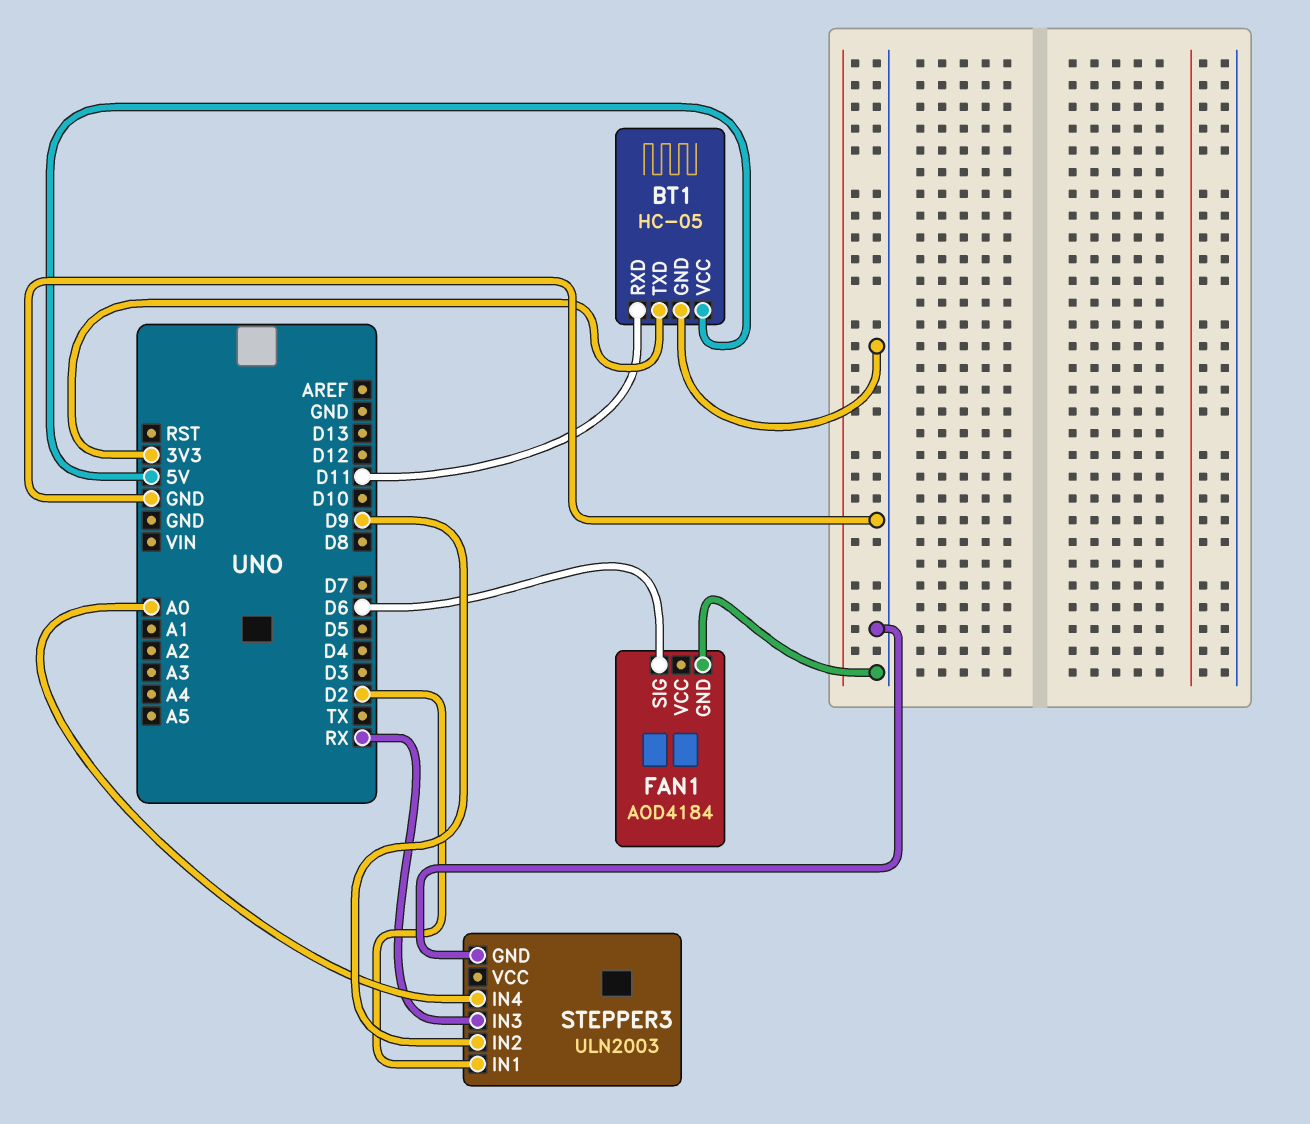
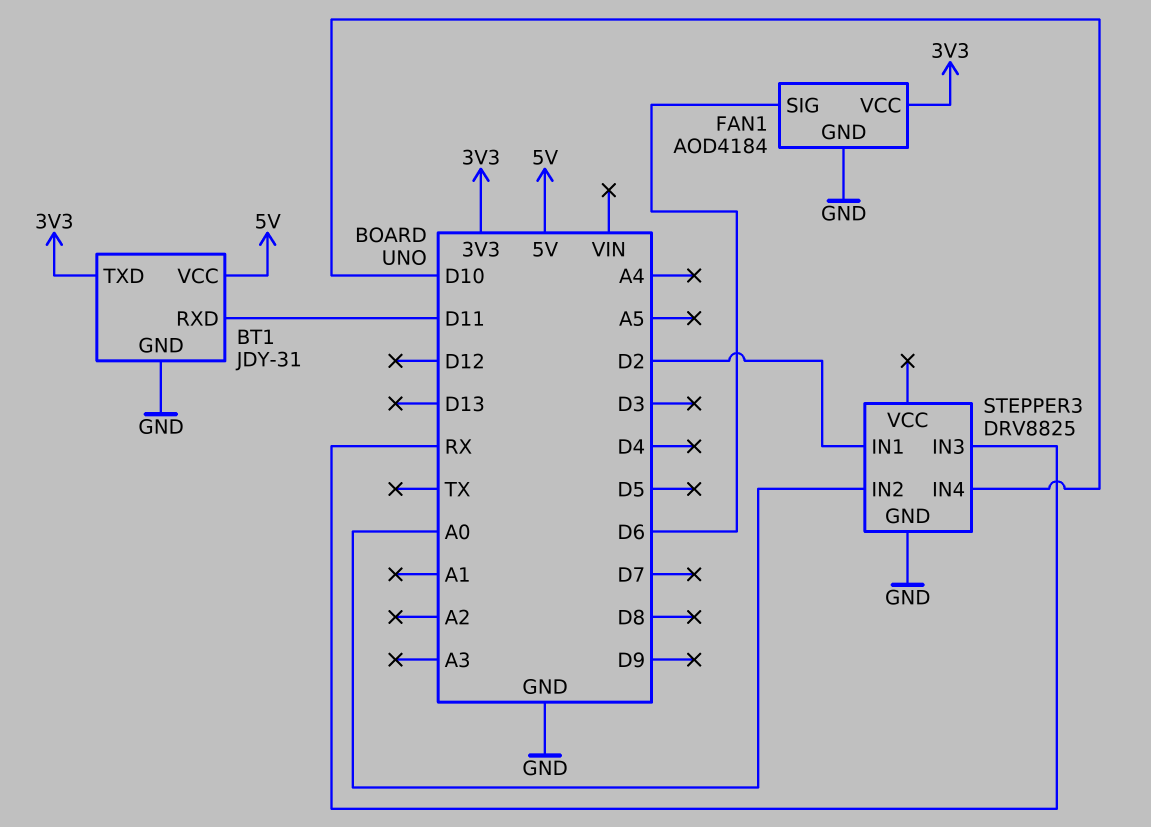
BT1: HC-05 -> JDY-31
FAN1 pin VCC: none -> 3V3
STEPPER3: ULN2003 -> DRV8825
STEPPER3 pin IN2: D9 -> A0
STEPPER3 pin IN4: A0 -> D10

